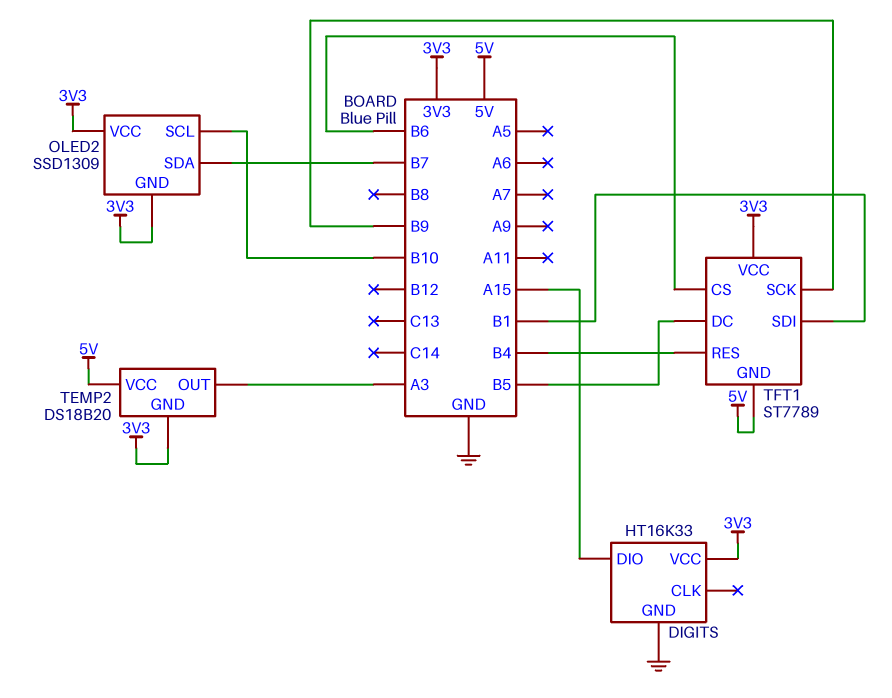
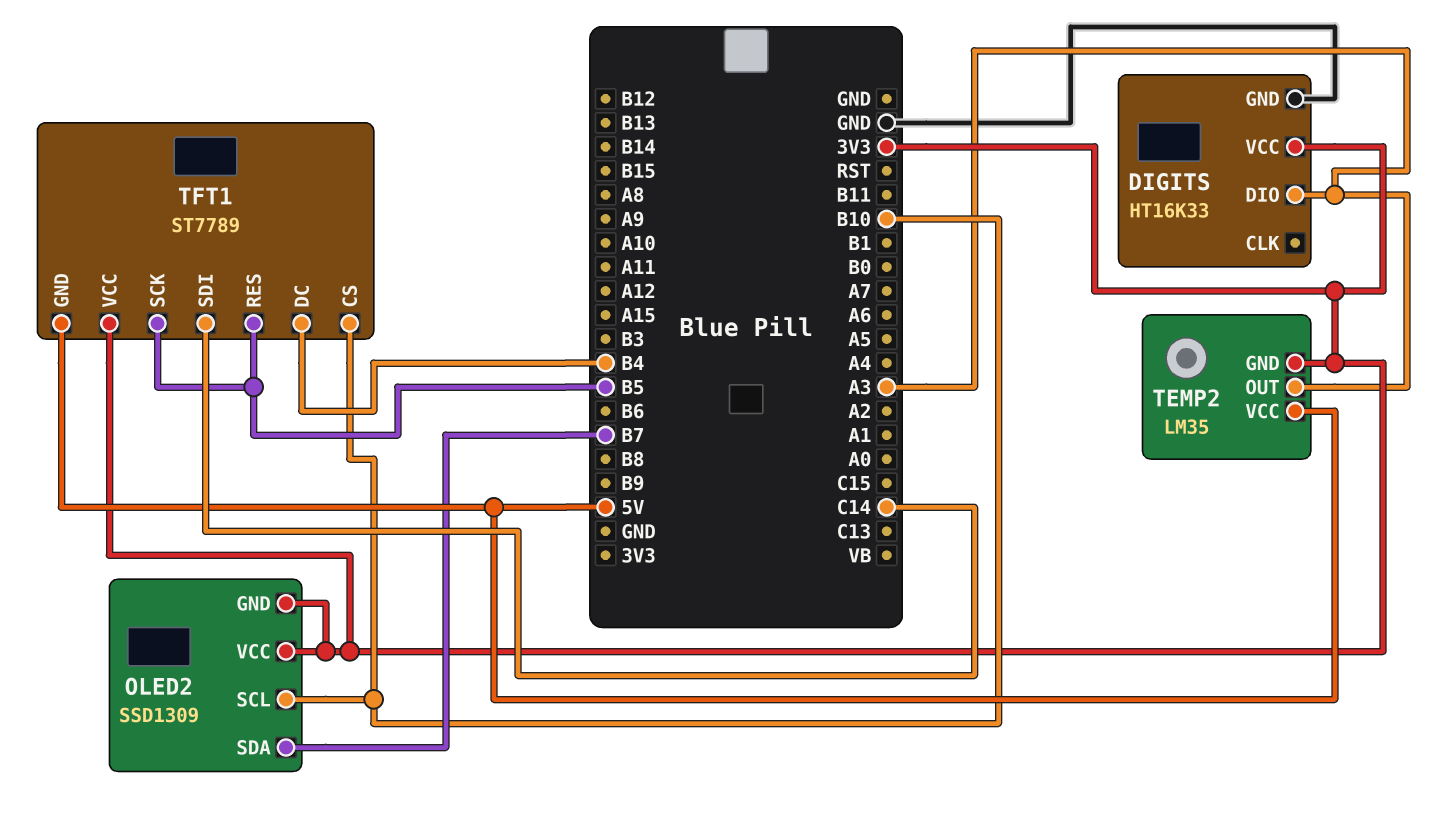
DIGITS pin DIO: A15 -> A3
TEMP2: DS18B20 -> LM35
TFT1 pin CS: B6 -> B10
TFT1 pin DC: B5 -> B4
TFT1 pin RES: B4 -> B5
TFT1 pin SCK: B9 -> B5
TFT1 pin SDI: B1 -> C14

